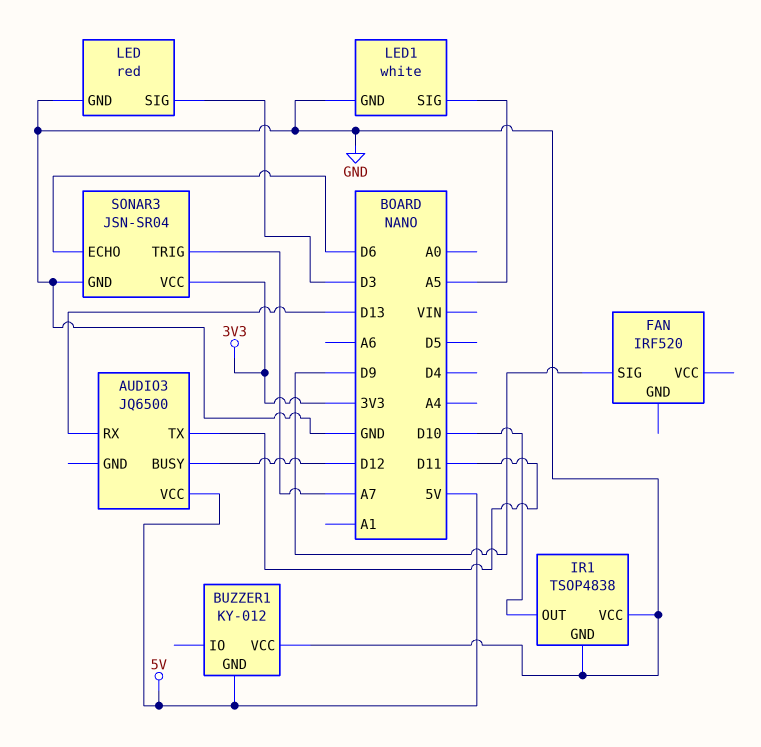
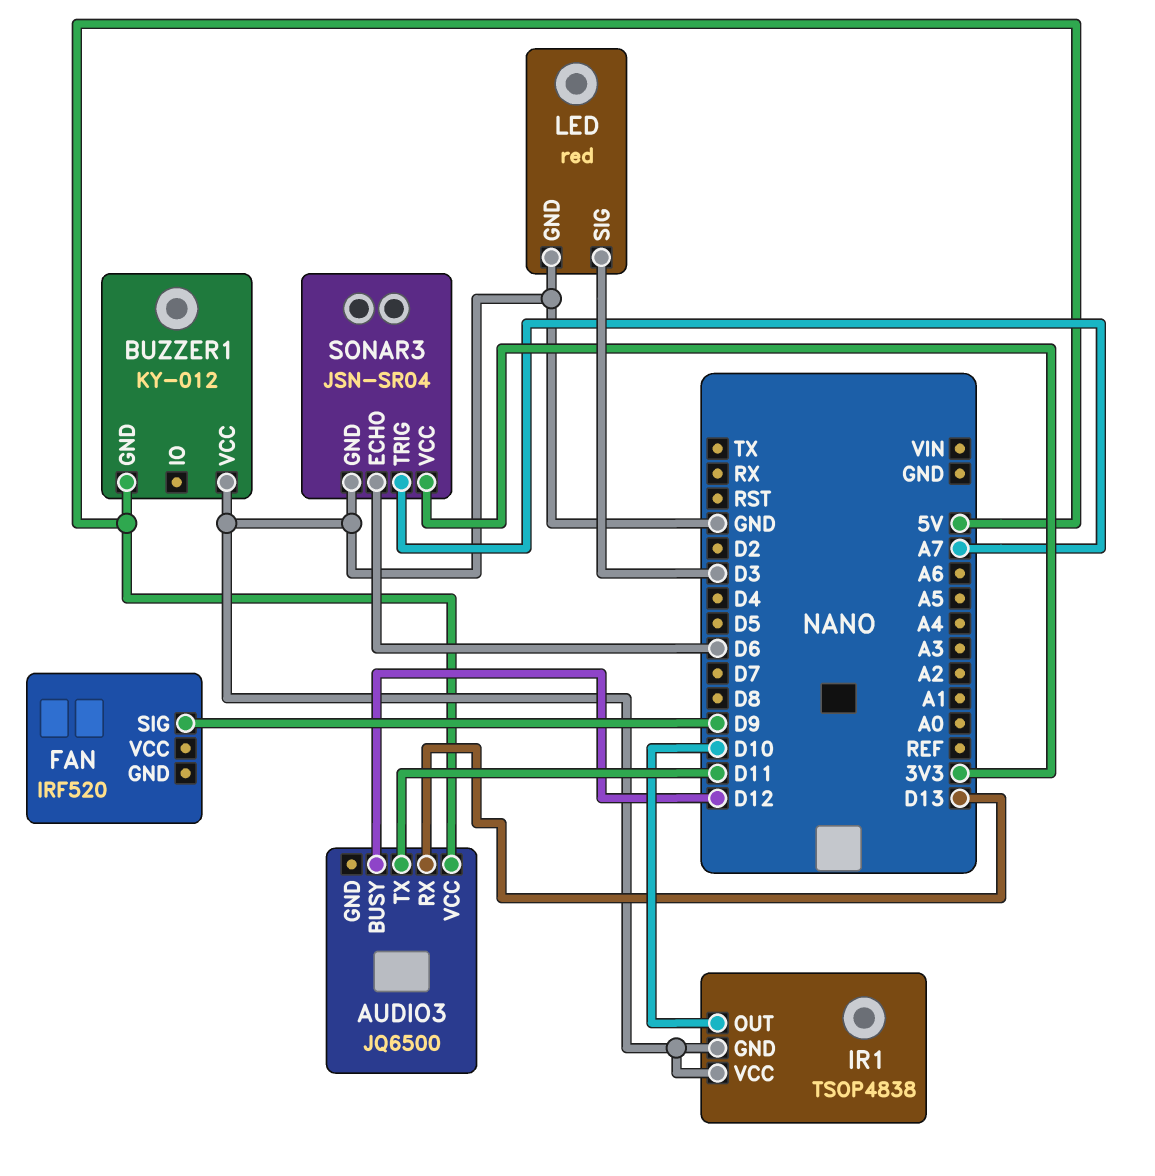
LED1: white -> none
LED1 pin GND: GND -> none
LED1 pin SIG: A5 -> none

